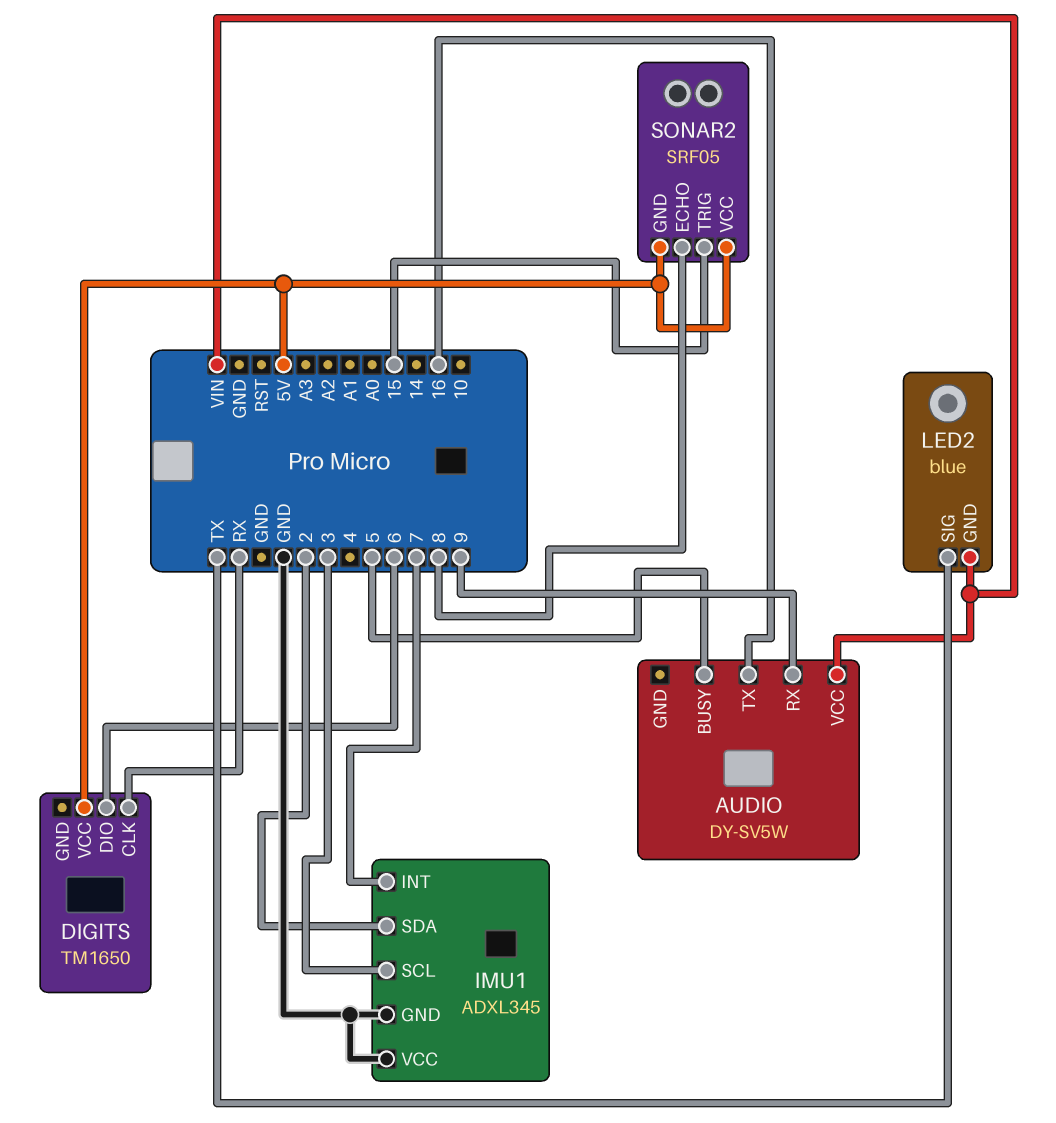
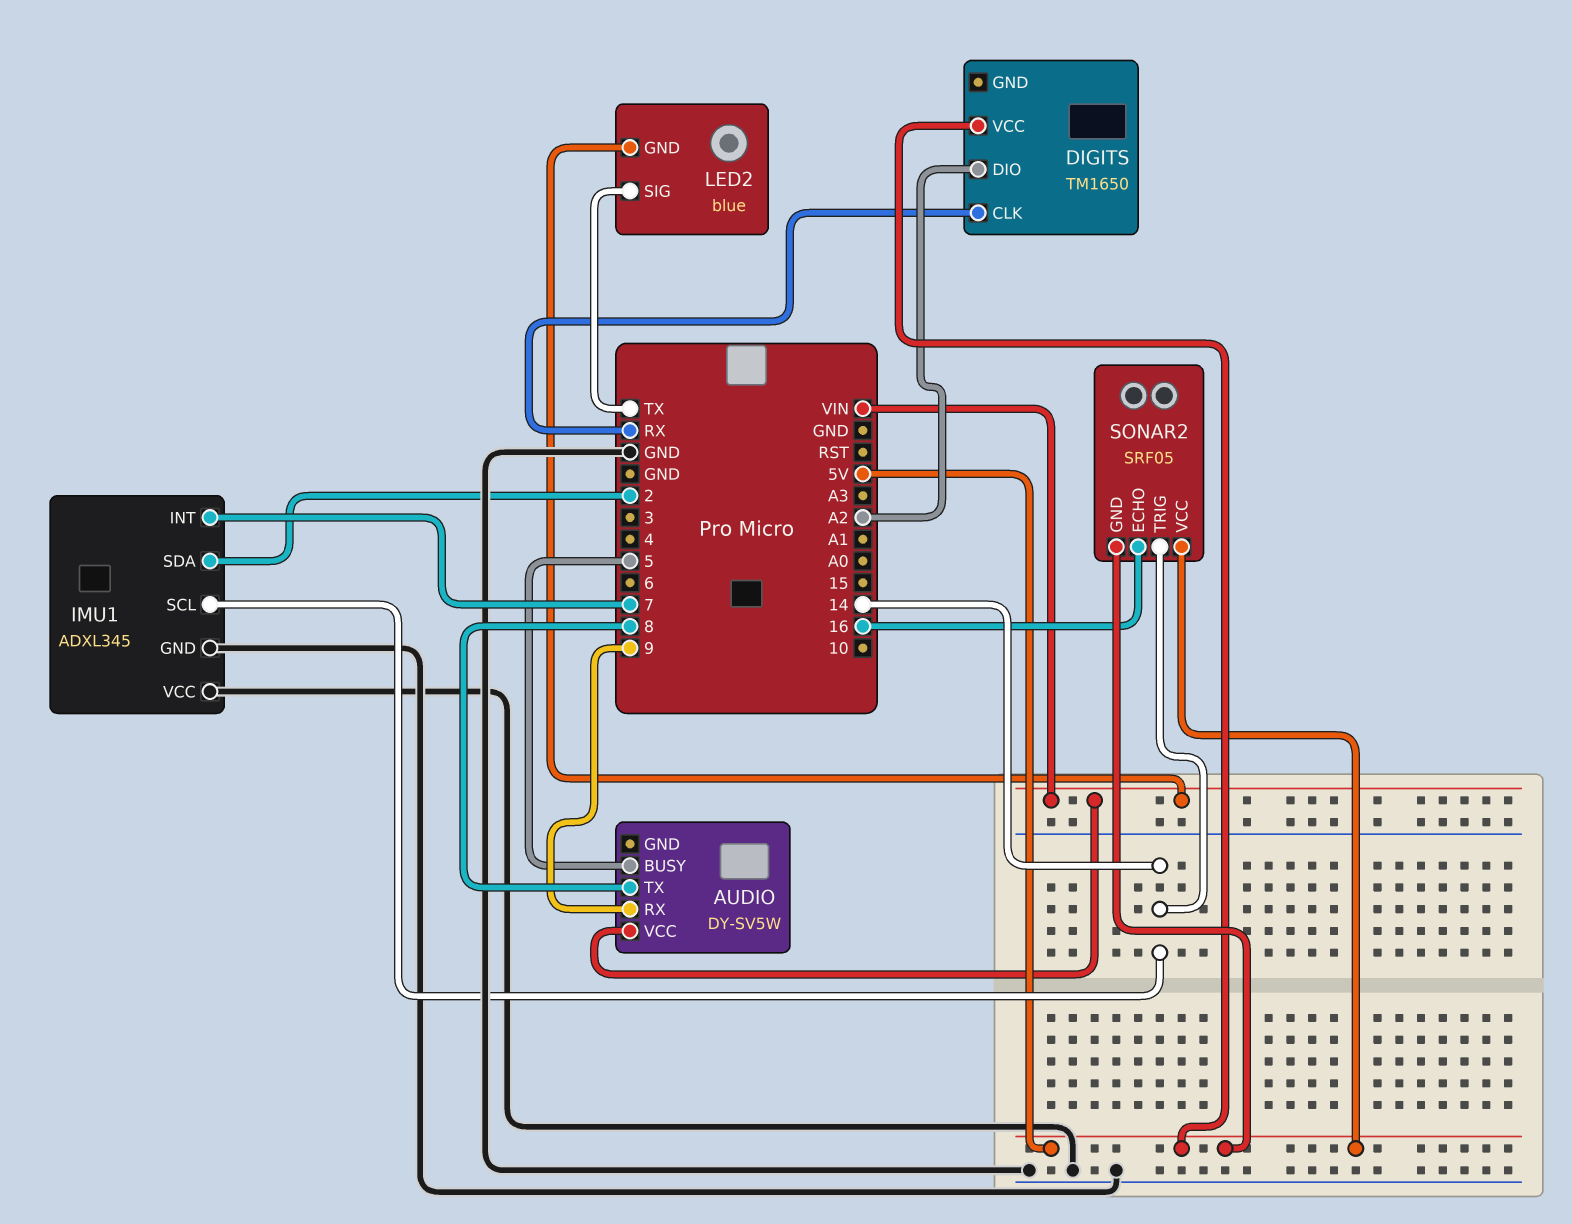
AUDIO pin TX: 16 -> 8
DIGITS pin DIO: 6 -> A2
IMU1 pin SCL: 3 -> 14
SONAR2 pin ECHO: 8 -> 16
SONAR2 pin TRIG: 15 -> 14

